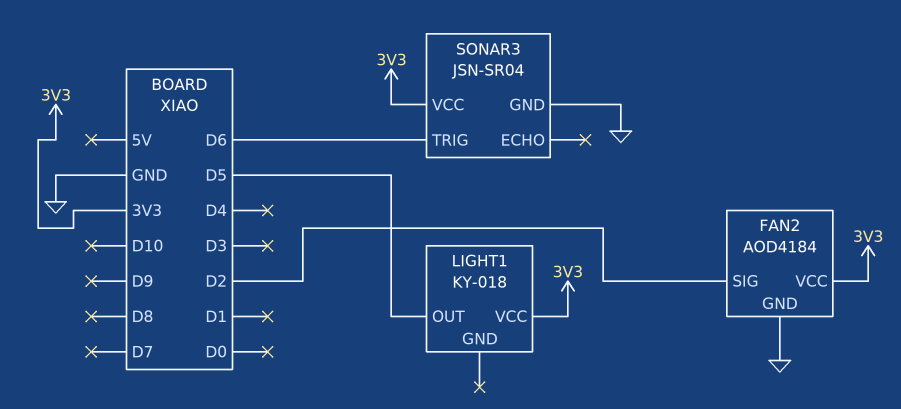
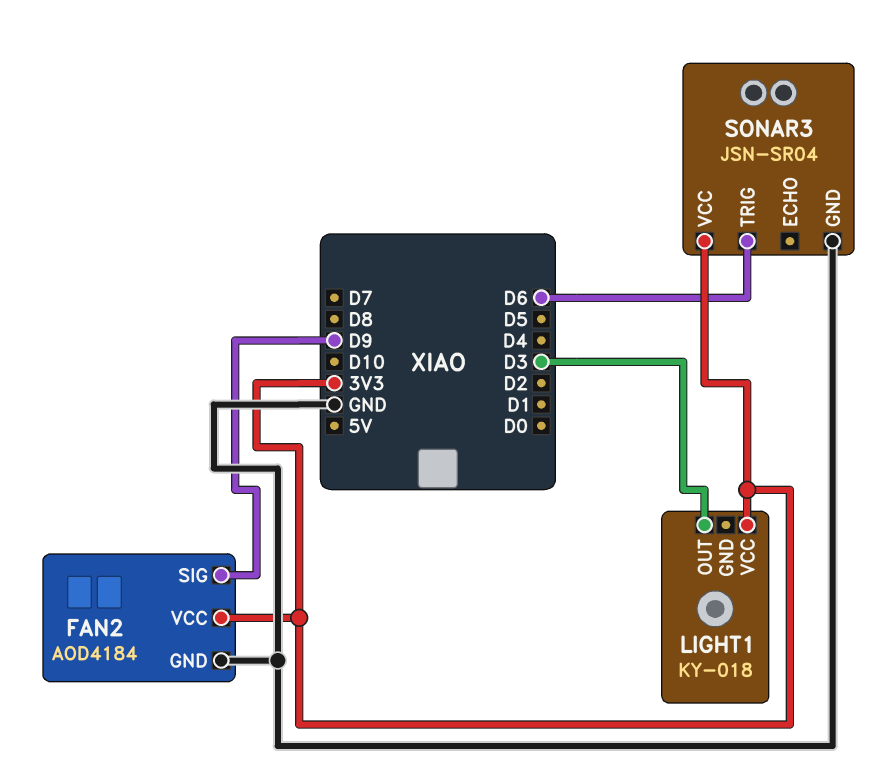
FAN2 pin SIG: D2 -> D9
LIGHT1 pin OUT: D5 -> D3

